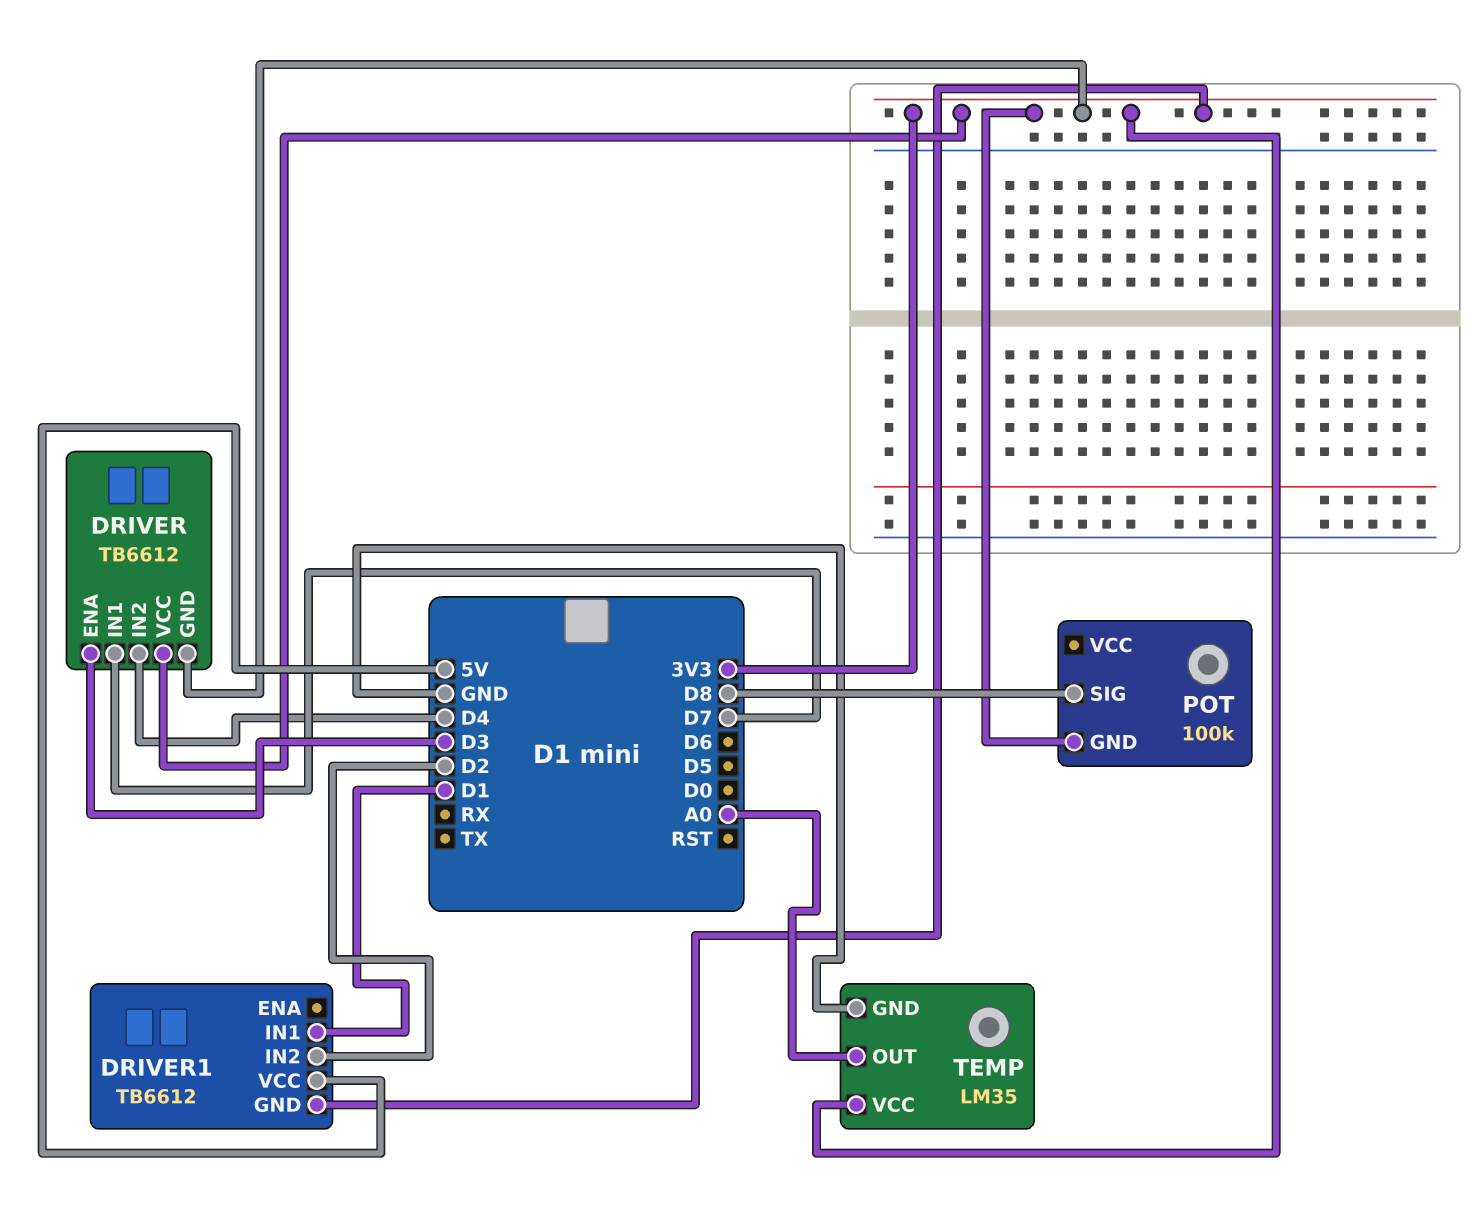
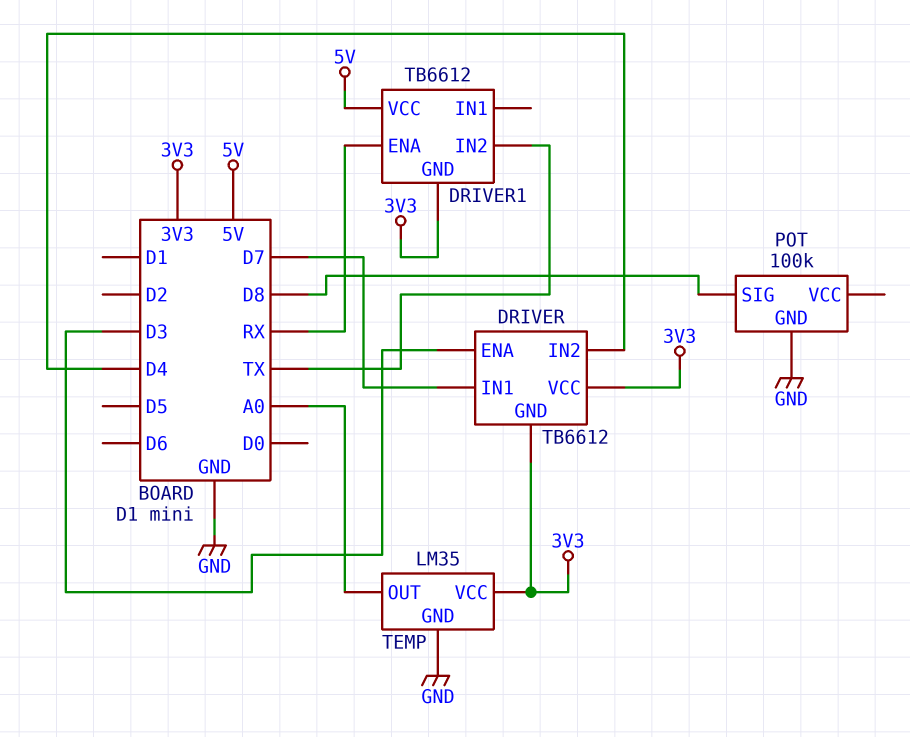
DRIVER1 pin ENA: none -> RX
DRIVER1 pin IN1: D1 -> none
DRIVER1 pin IN2: D2 -> TX
POT pin GND: 3V3 -> GND

